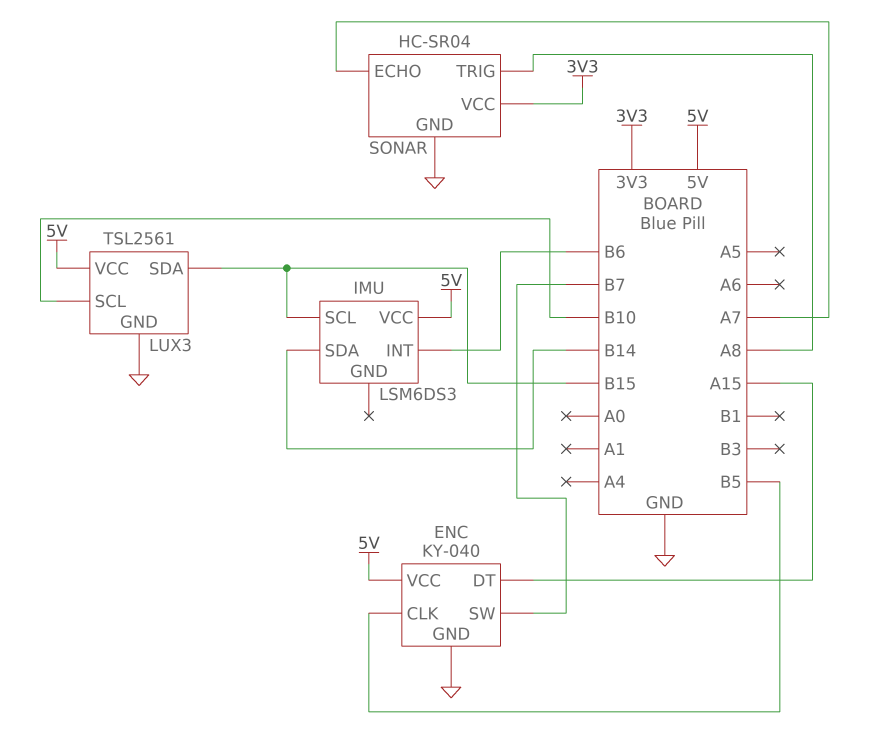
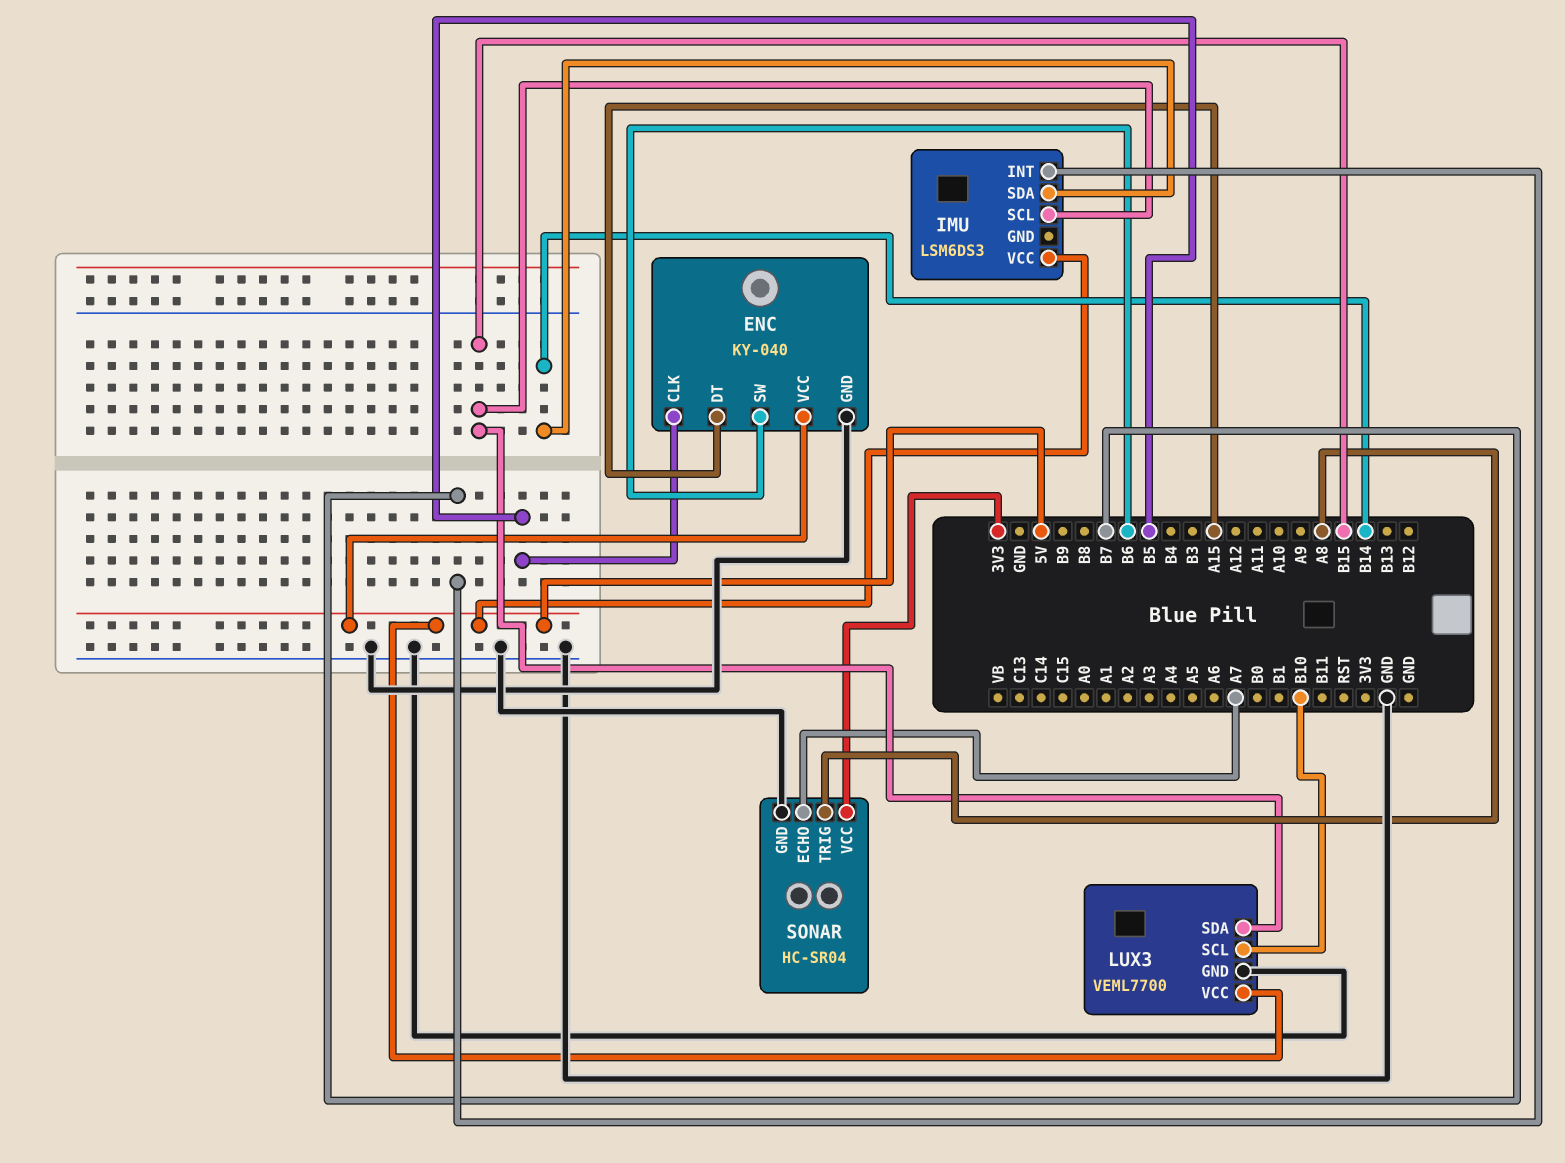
ENC pin SW: B7 -> B6
IMU pin INT: B6 -> B7
LUX3: TSL2561 -> VEML7700

